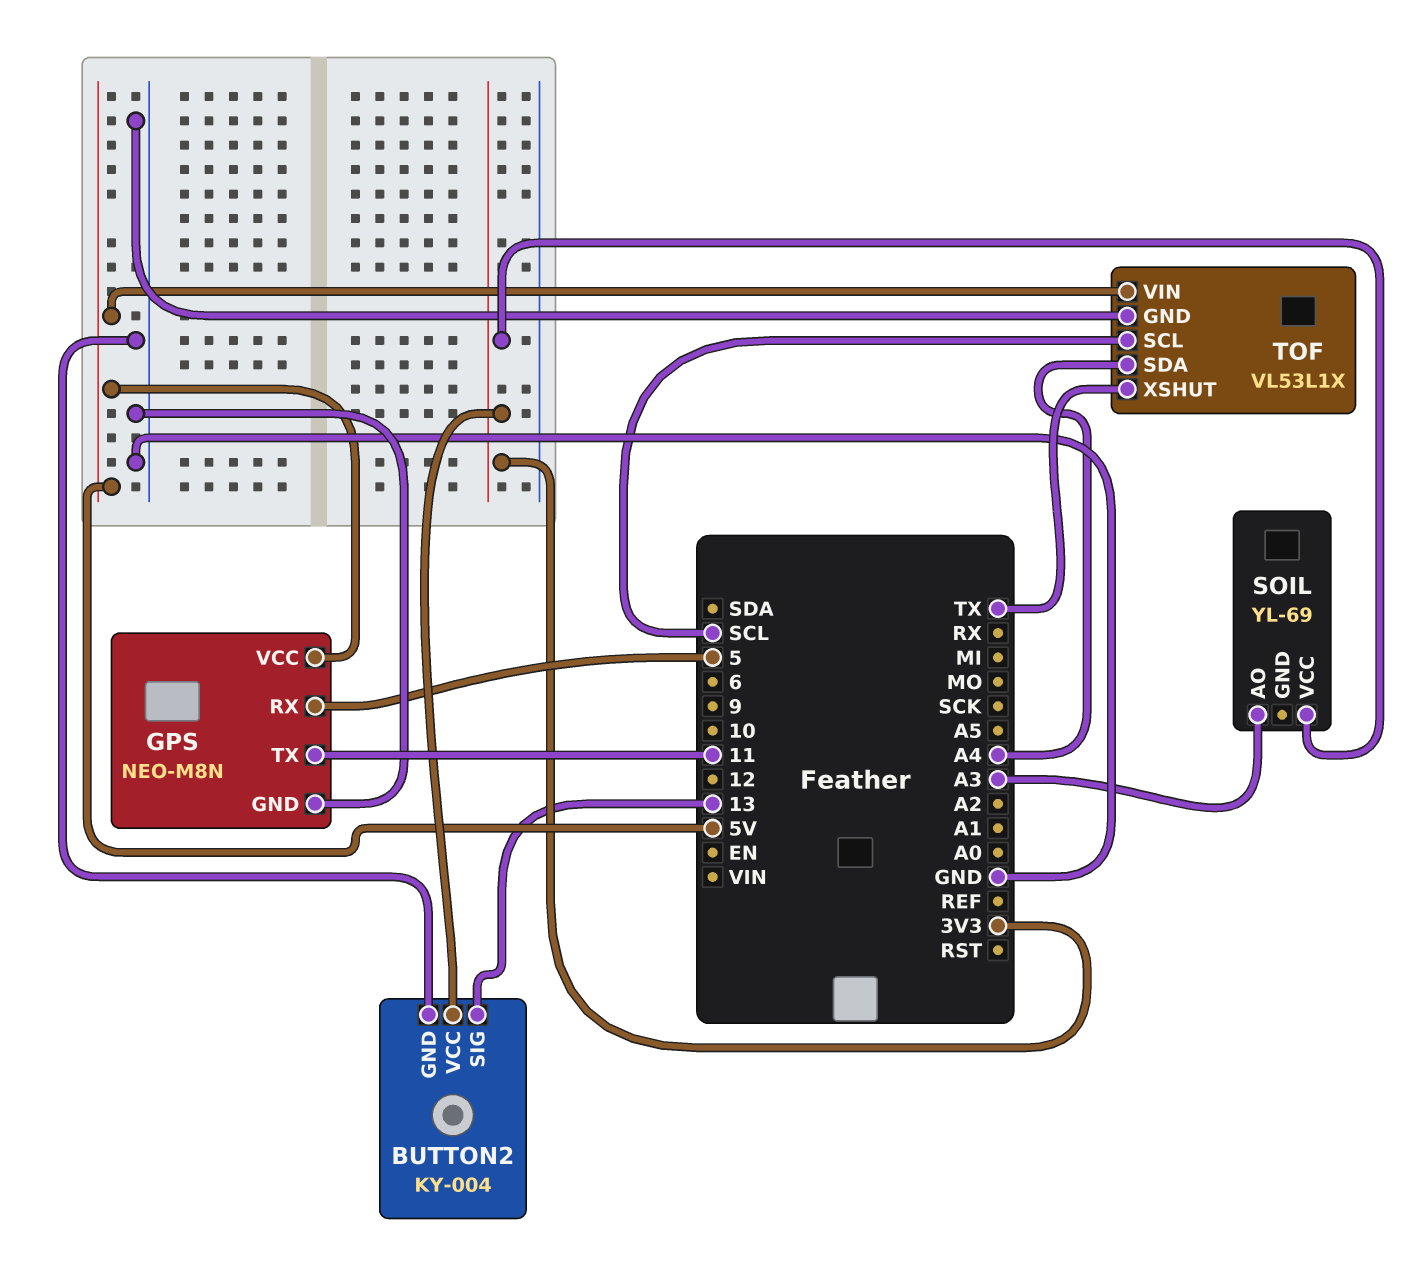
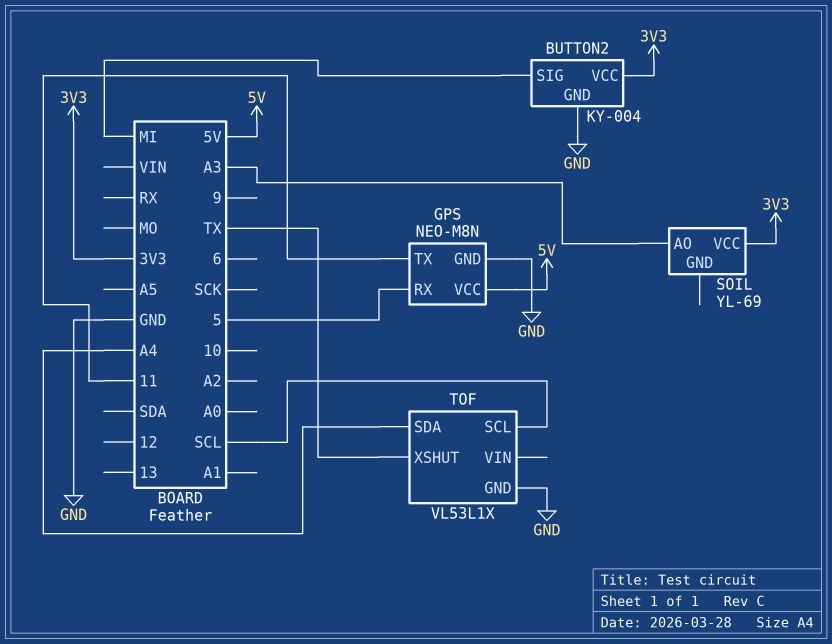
BUTTON2 pin SIG: 13 -> MI
TOF pin VIN: 5V -> none

